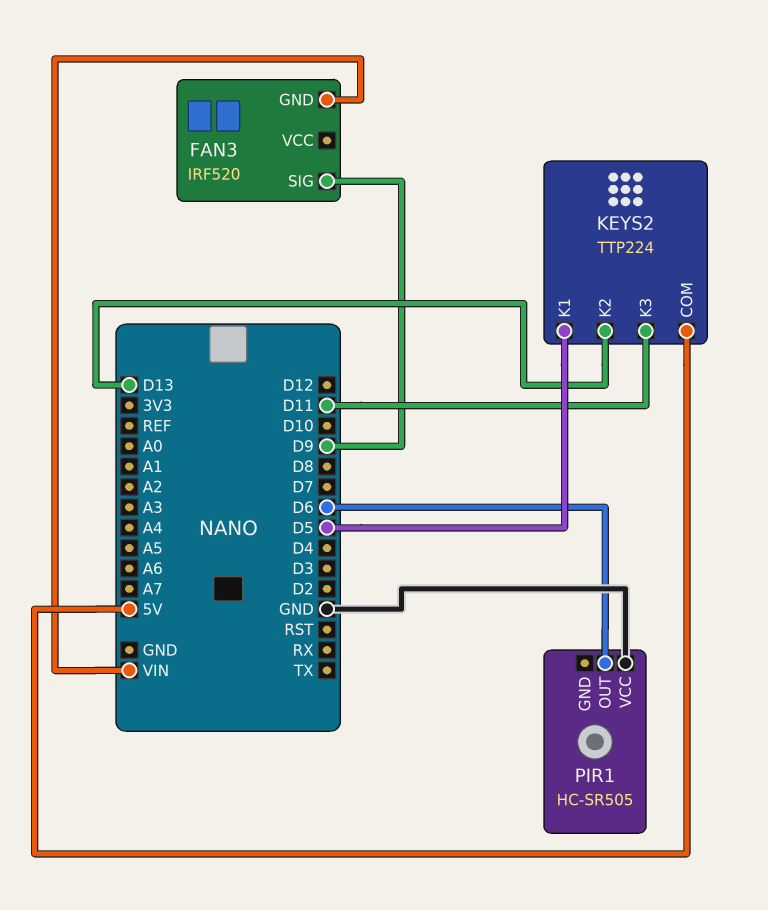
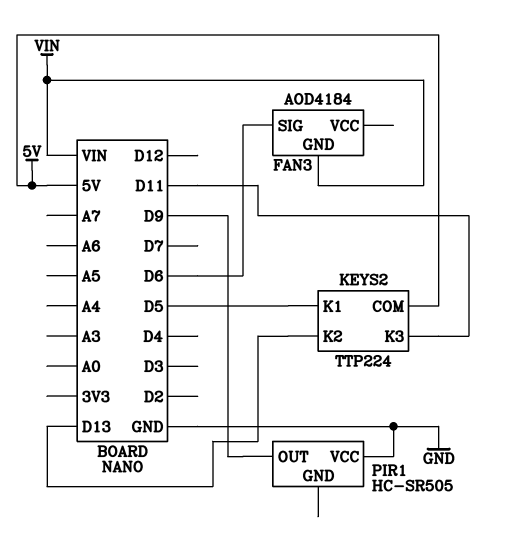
FAN3: IRF520 -> AOD4184
FAN3 pin SIG: D9 -> D6
PIR1 pin OUT: D6 -> D9

